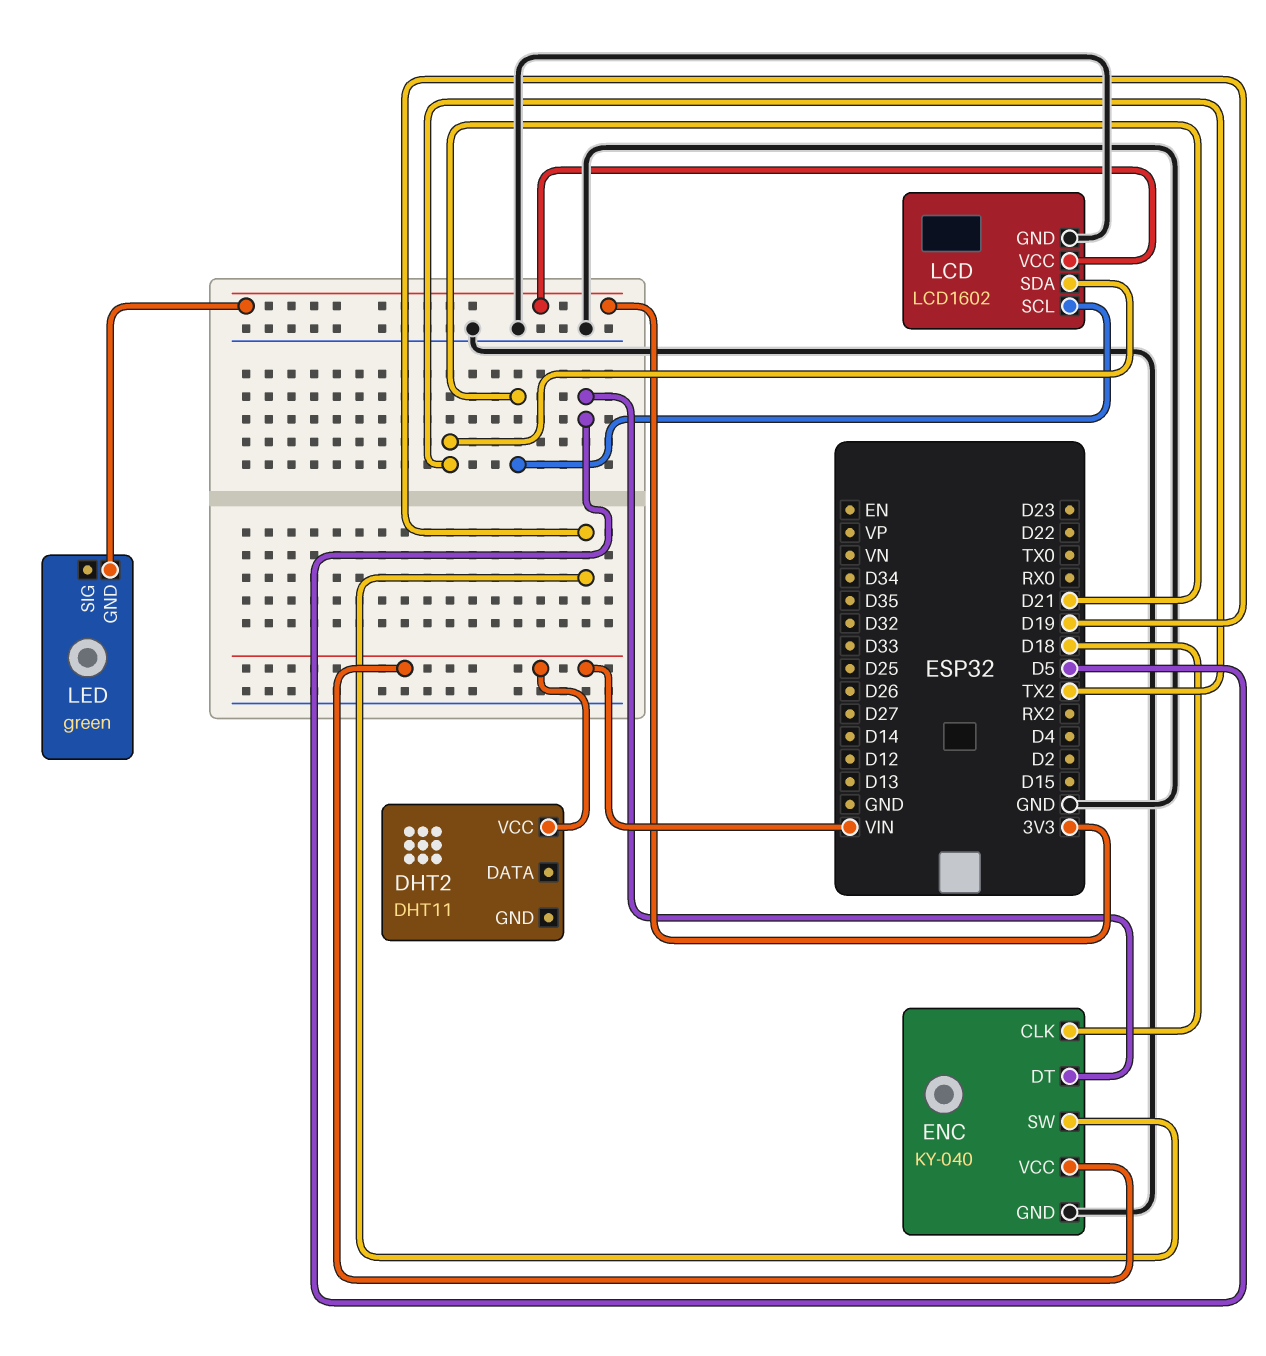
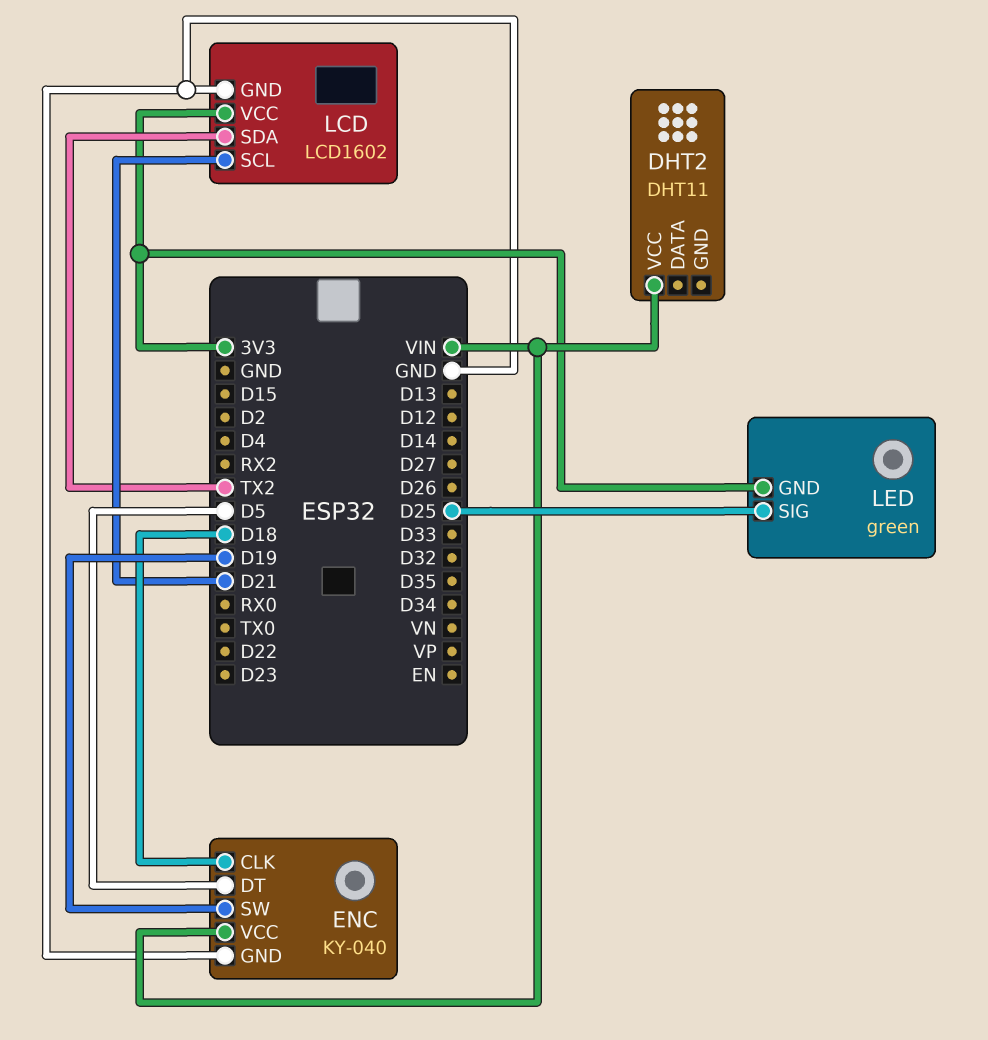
LED pin SIG: none -> D25

